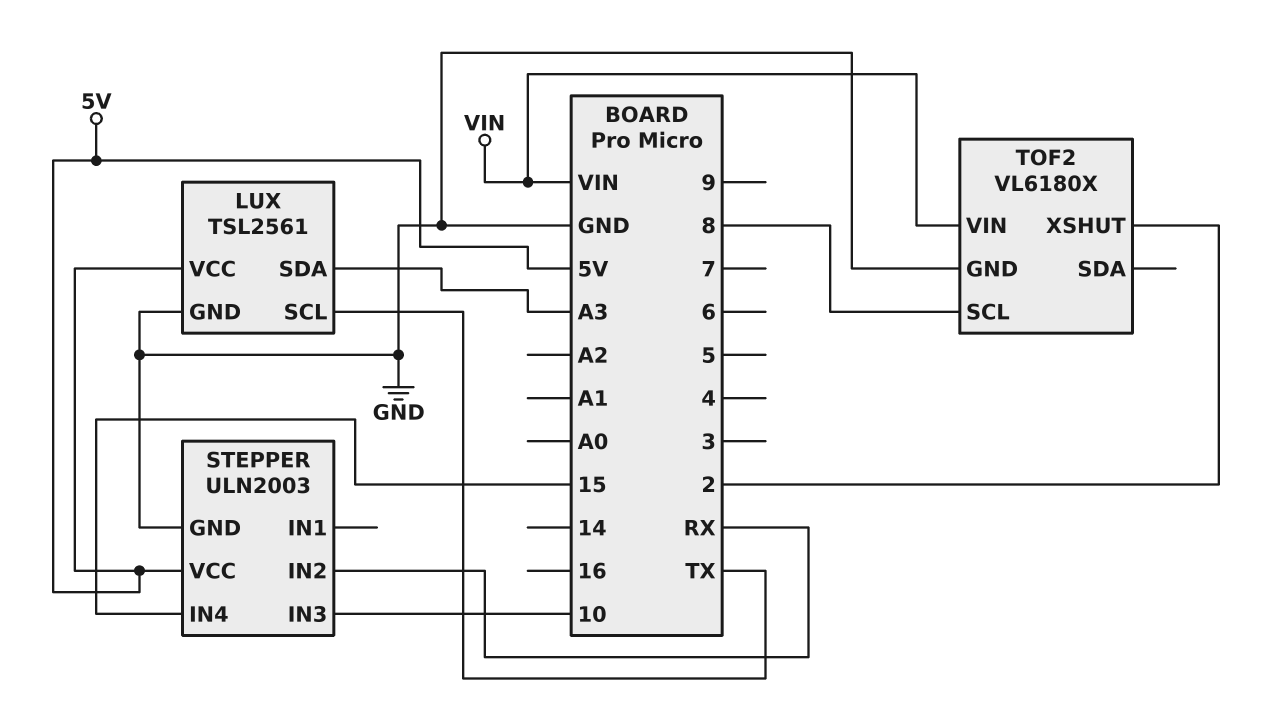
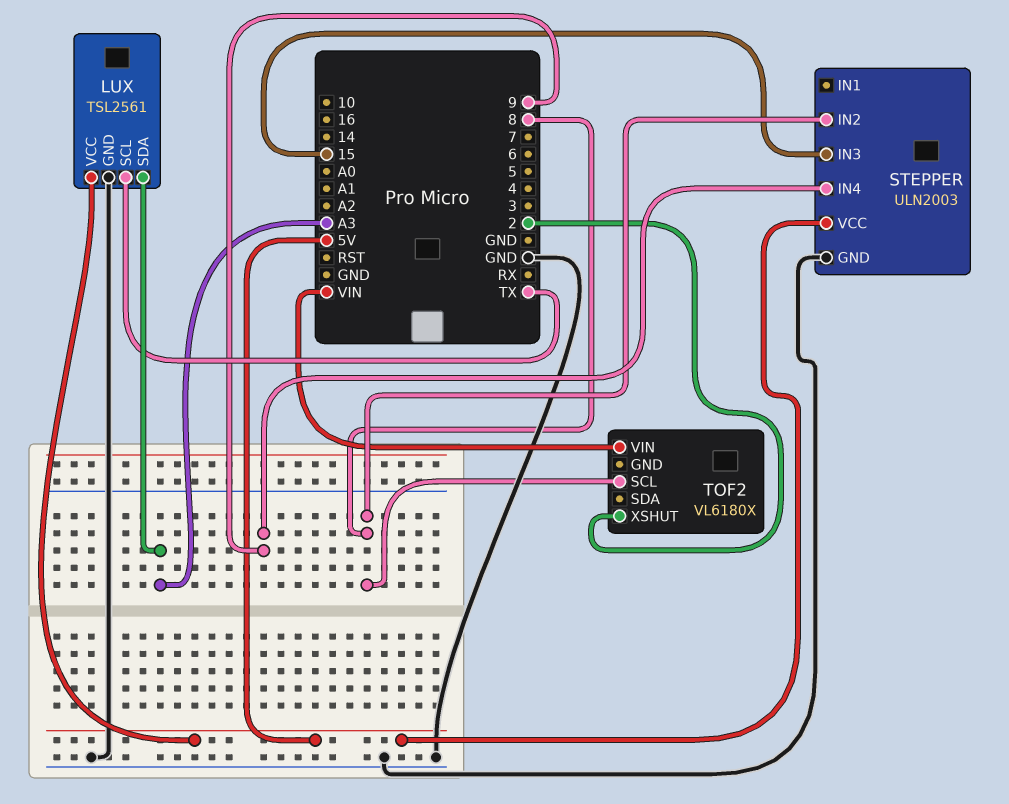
STEPPER pin IN2: RX -> 8
STEPPER pin IN3: 10 -> 15
STEPPER pin IN4: 15 -> 9
TOF2 pin GND: GND -> none

